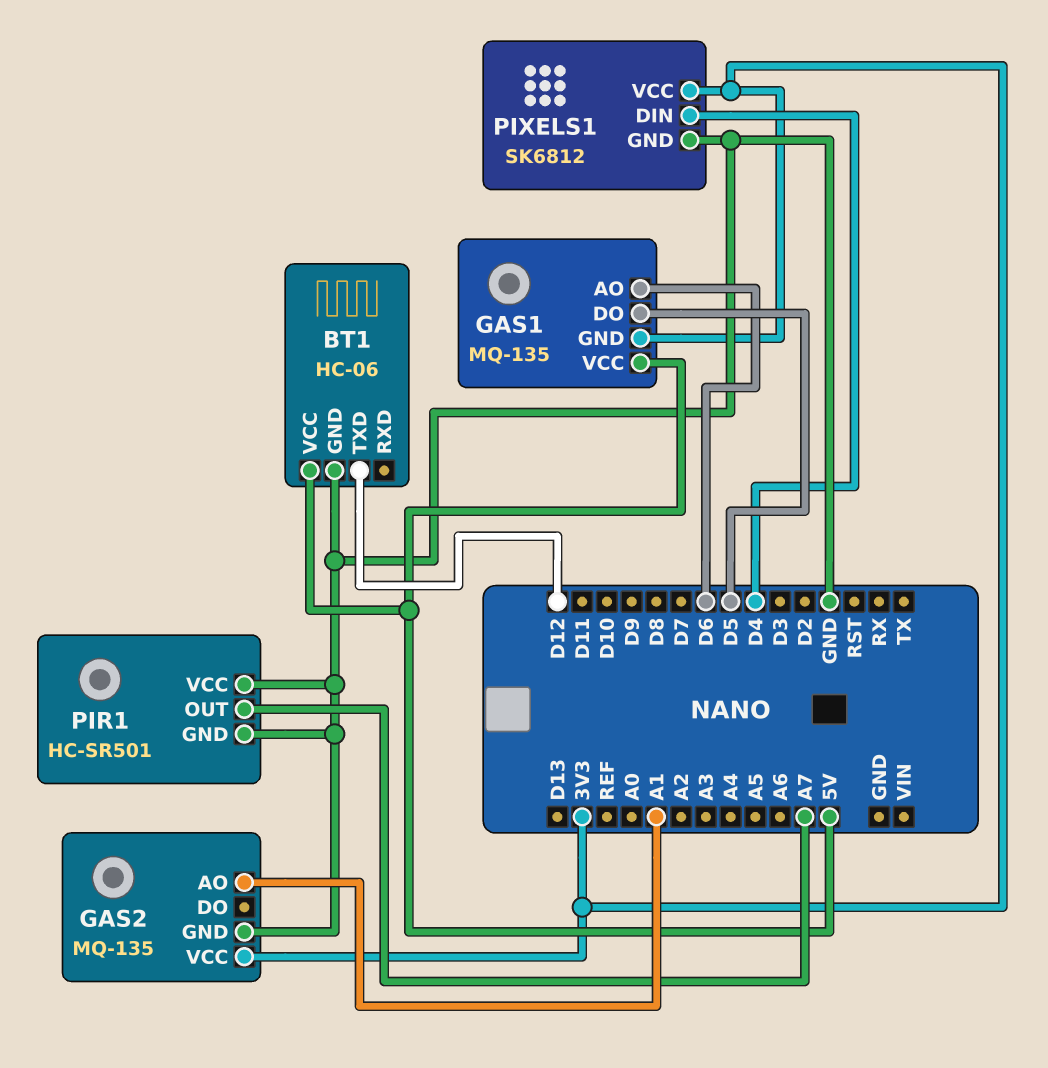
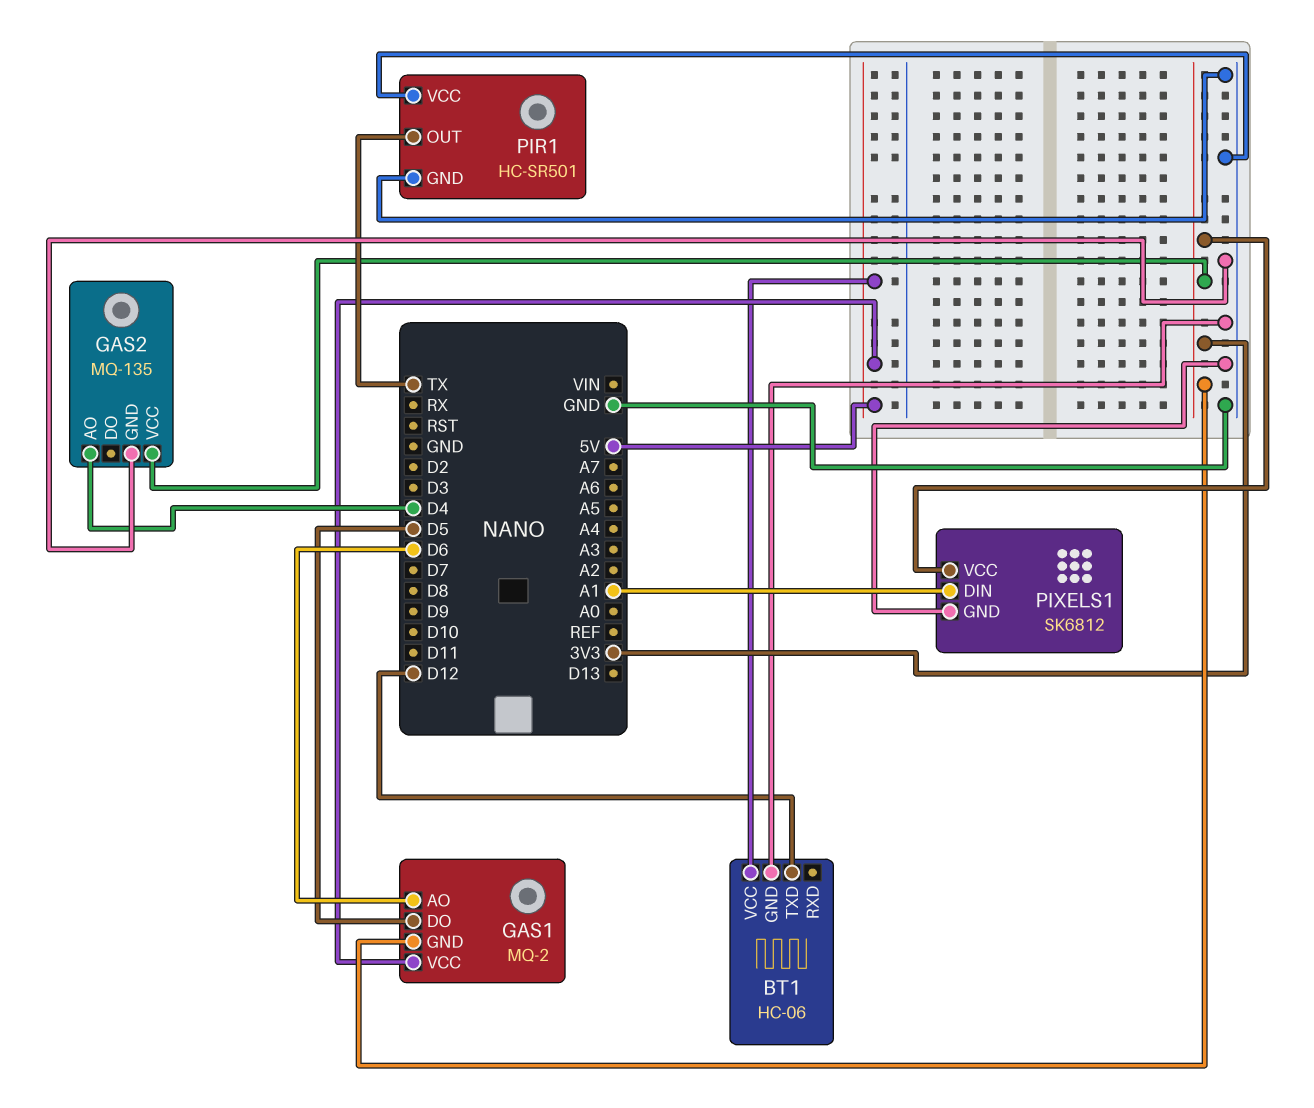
GAS1: MQ-135 -> MQ-2
GAS2 pin AO: A1 -> D4
PIR1 pin OUT: A7 -> TX
PIXELS1 pin DIN: D4 -> A1

